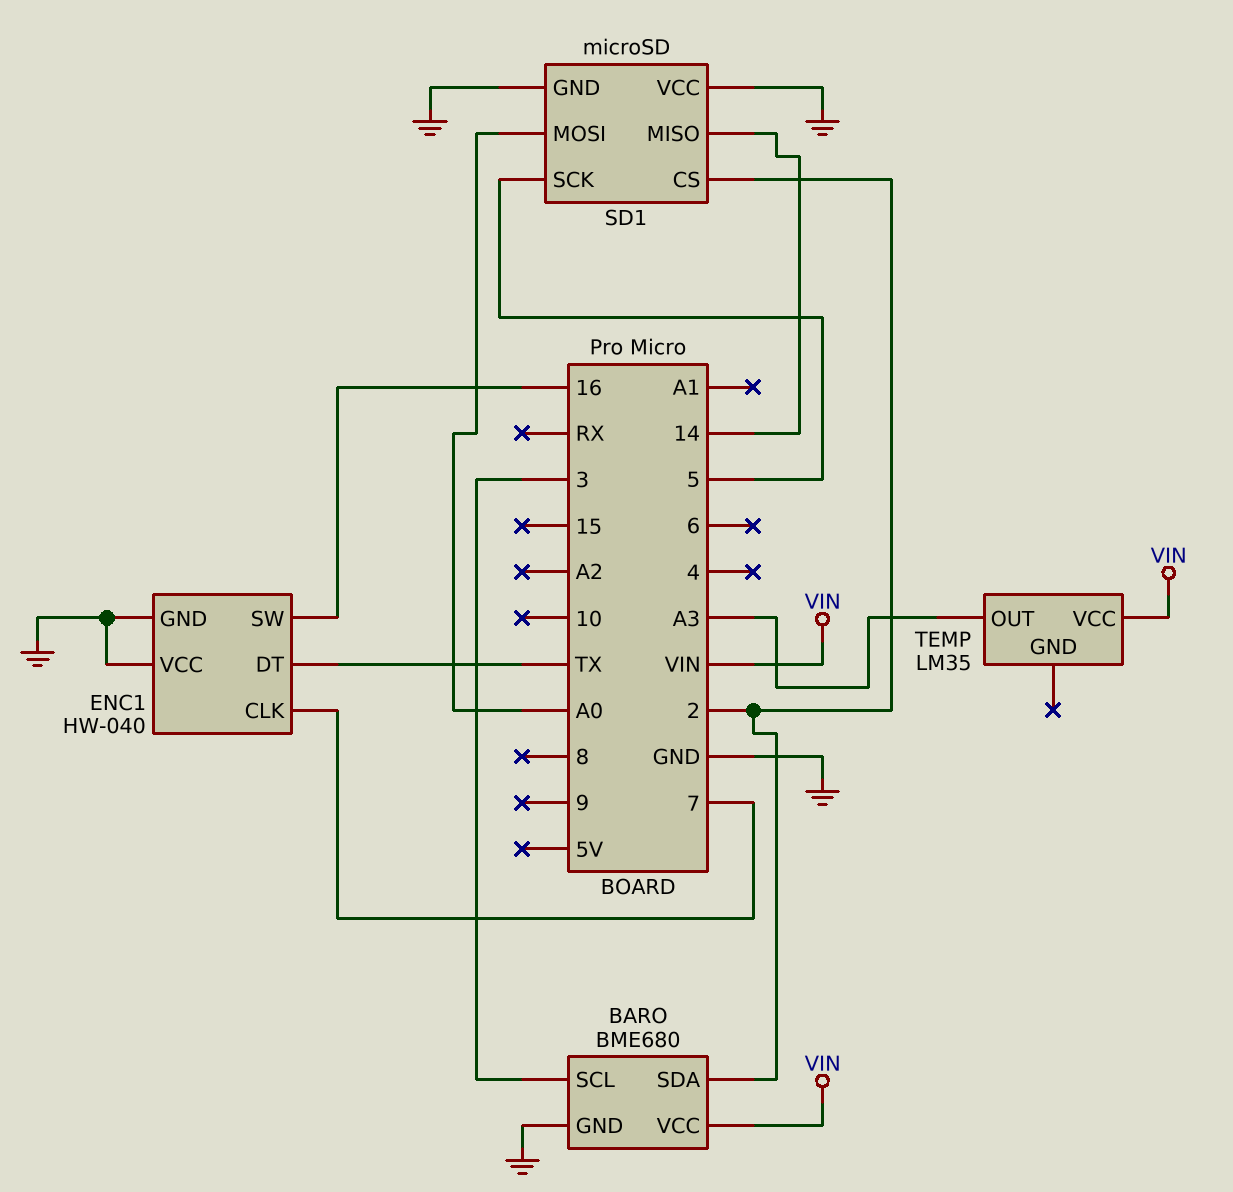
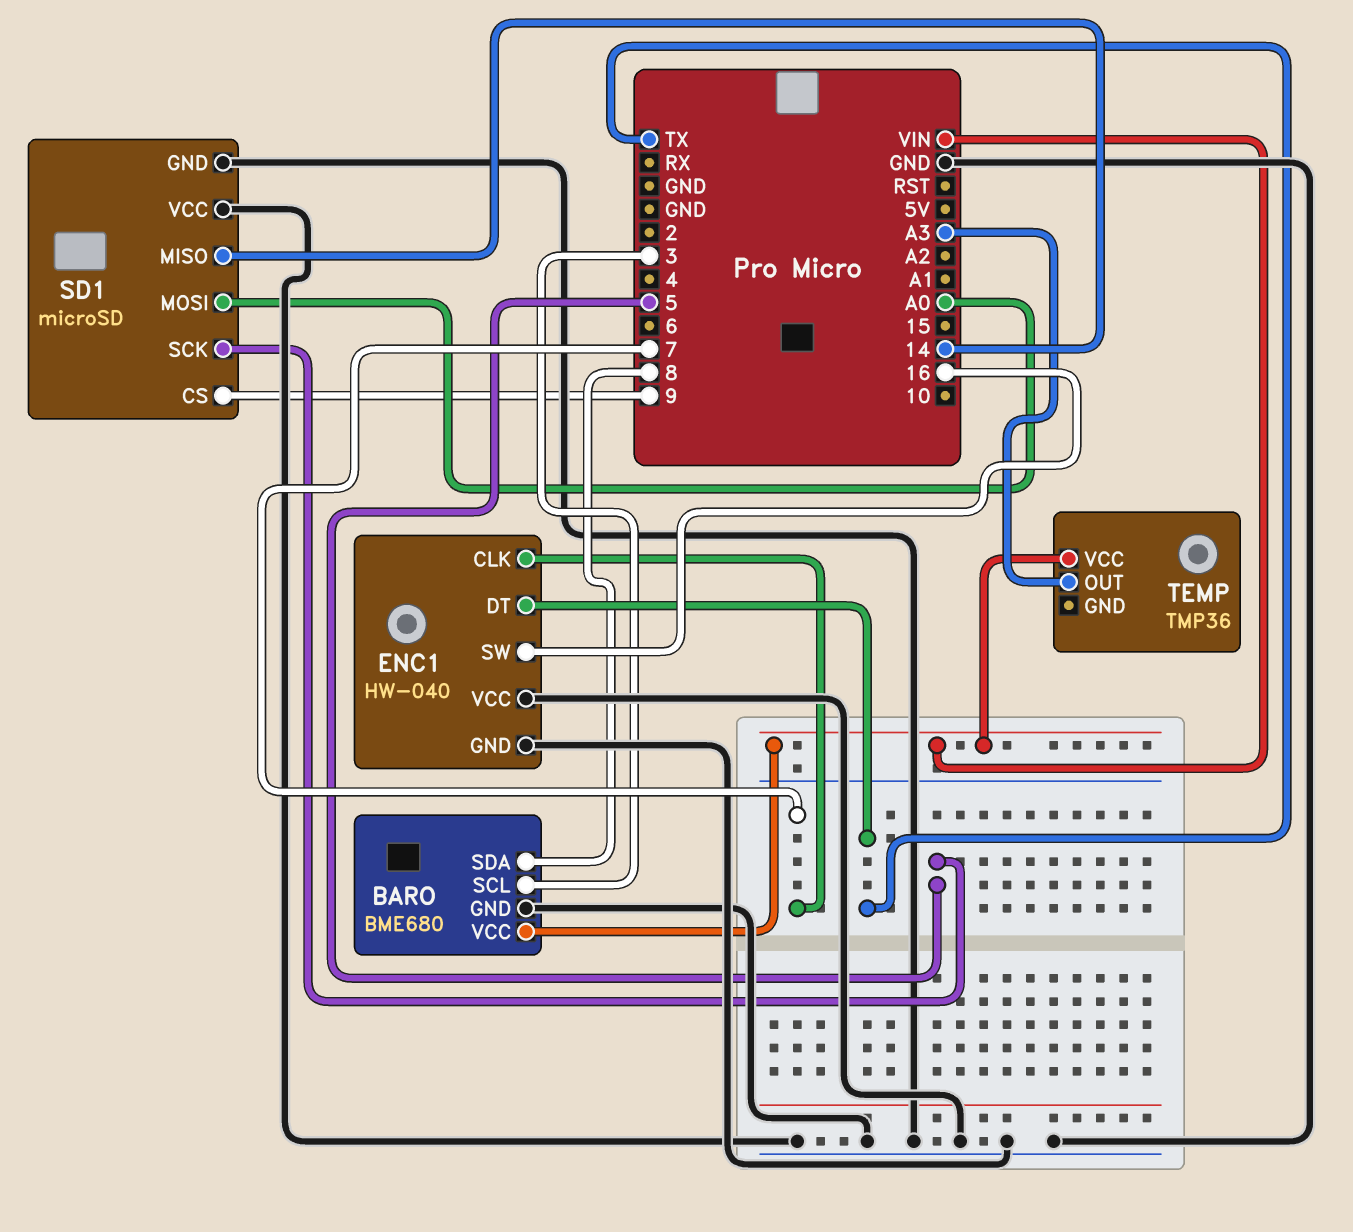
BARO pin SDA: 2 -> 8
SD1 pin CS: 2 -> 9
TEMP: LM35 -> TMP36

